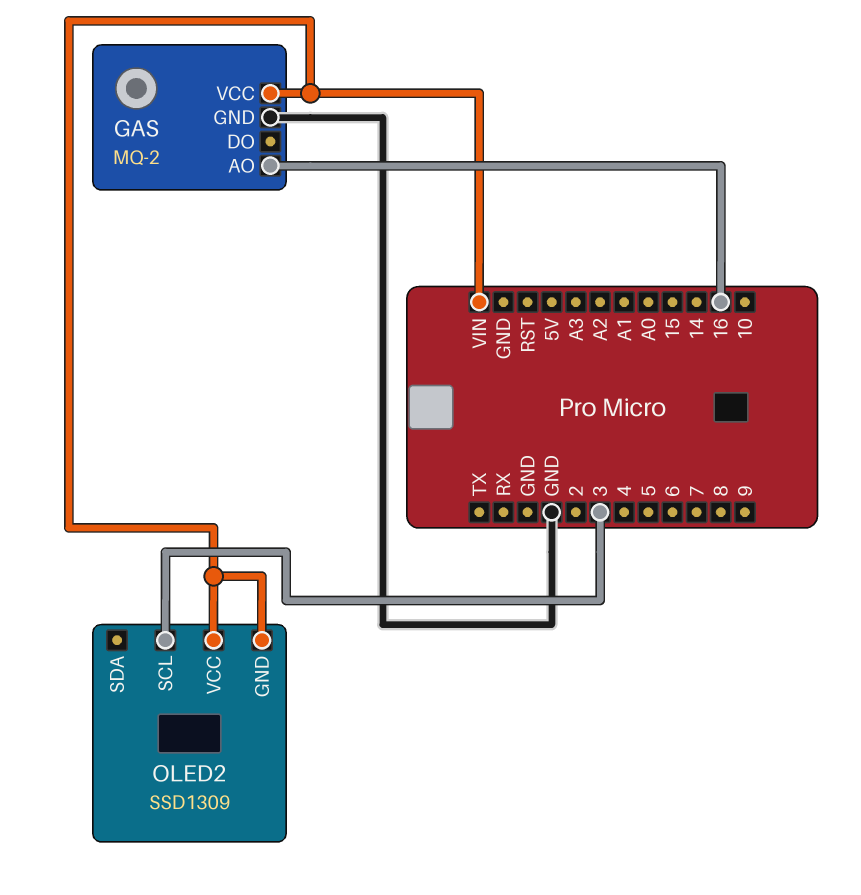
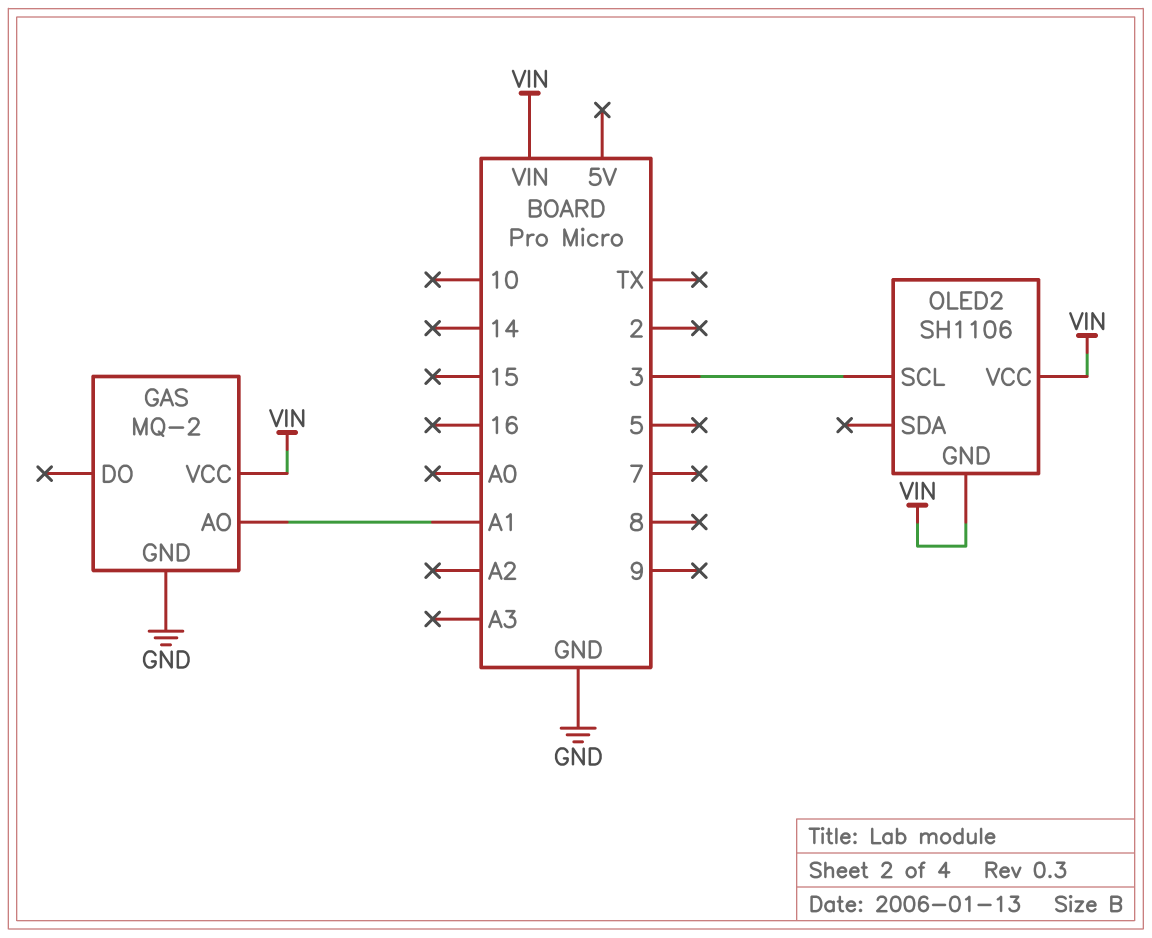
GAS pin AO: 16 -> A1
OLED2: SSD1309 -> SH1106

